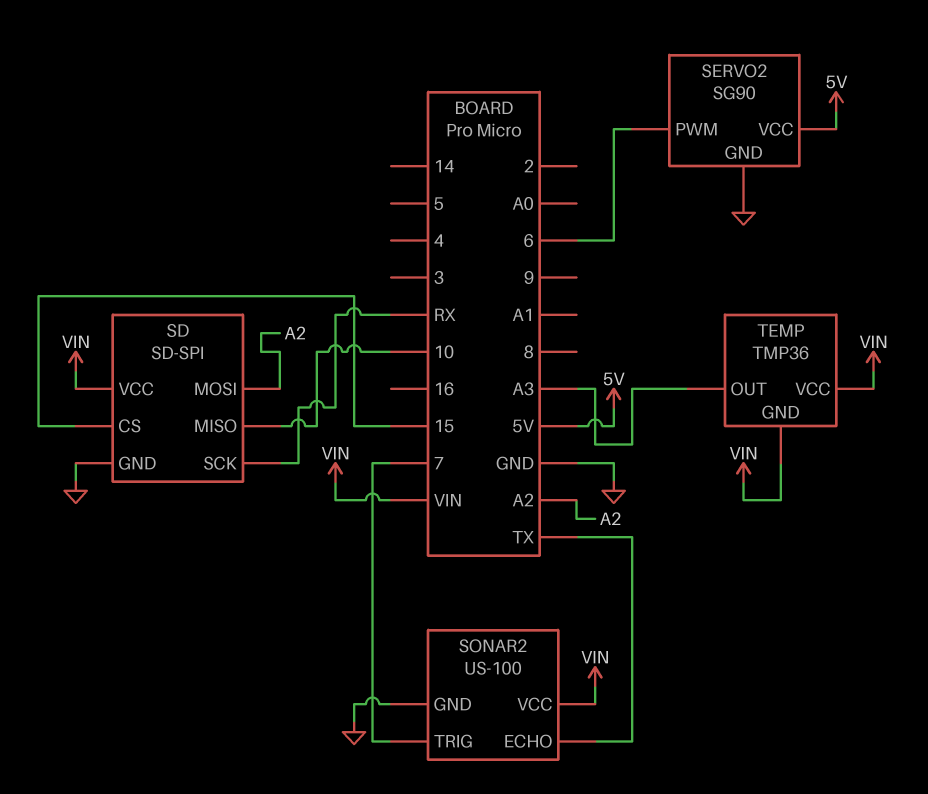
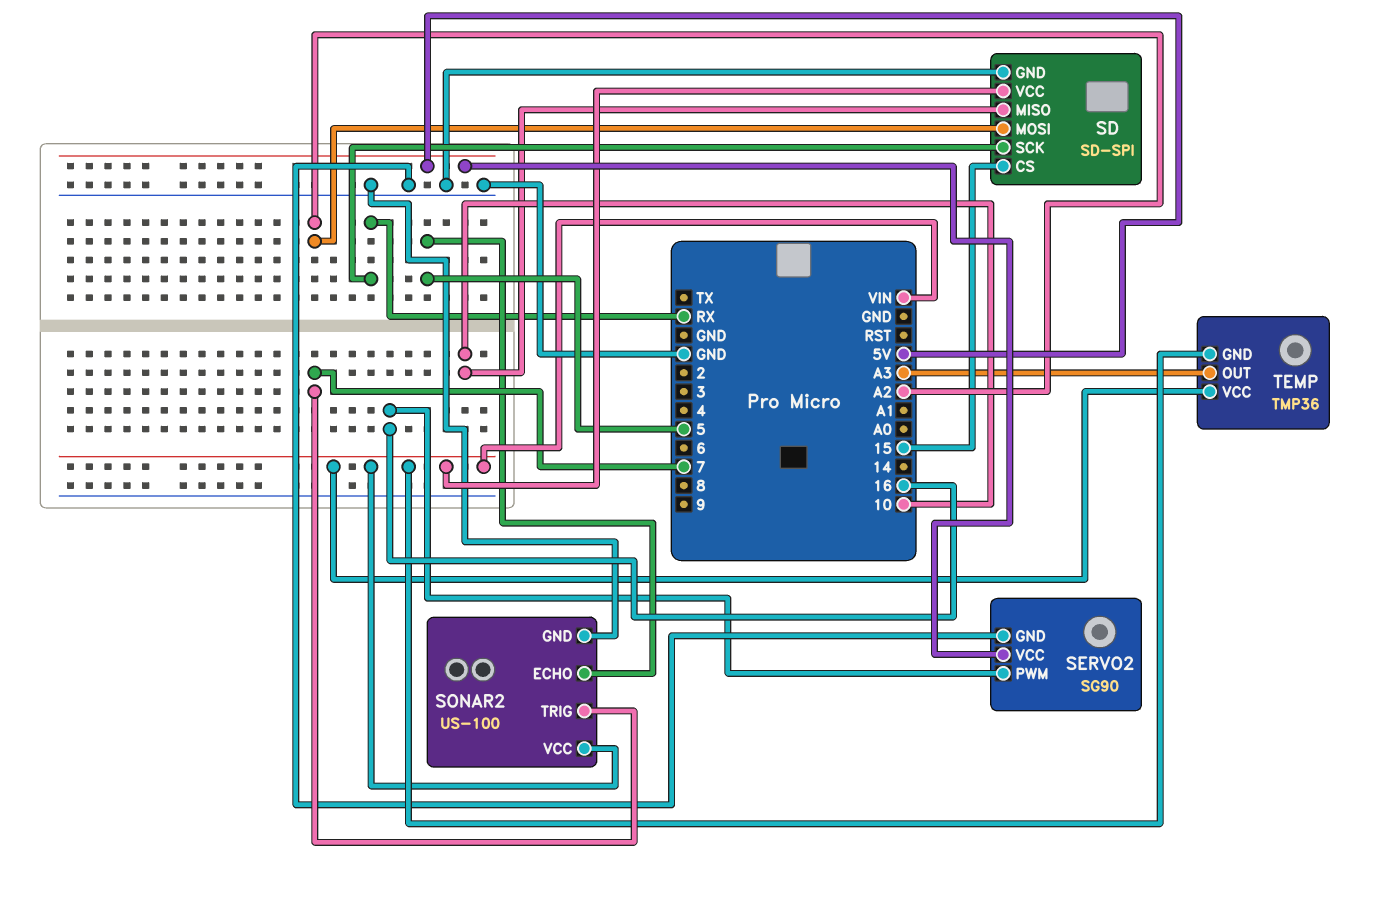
SERVO2 pin PWM: 6 -> 16
SONAR2 pin ECHO: TX -> 5

